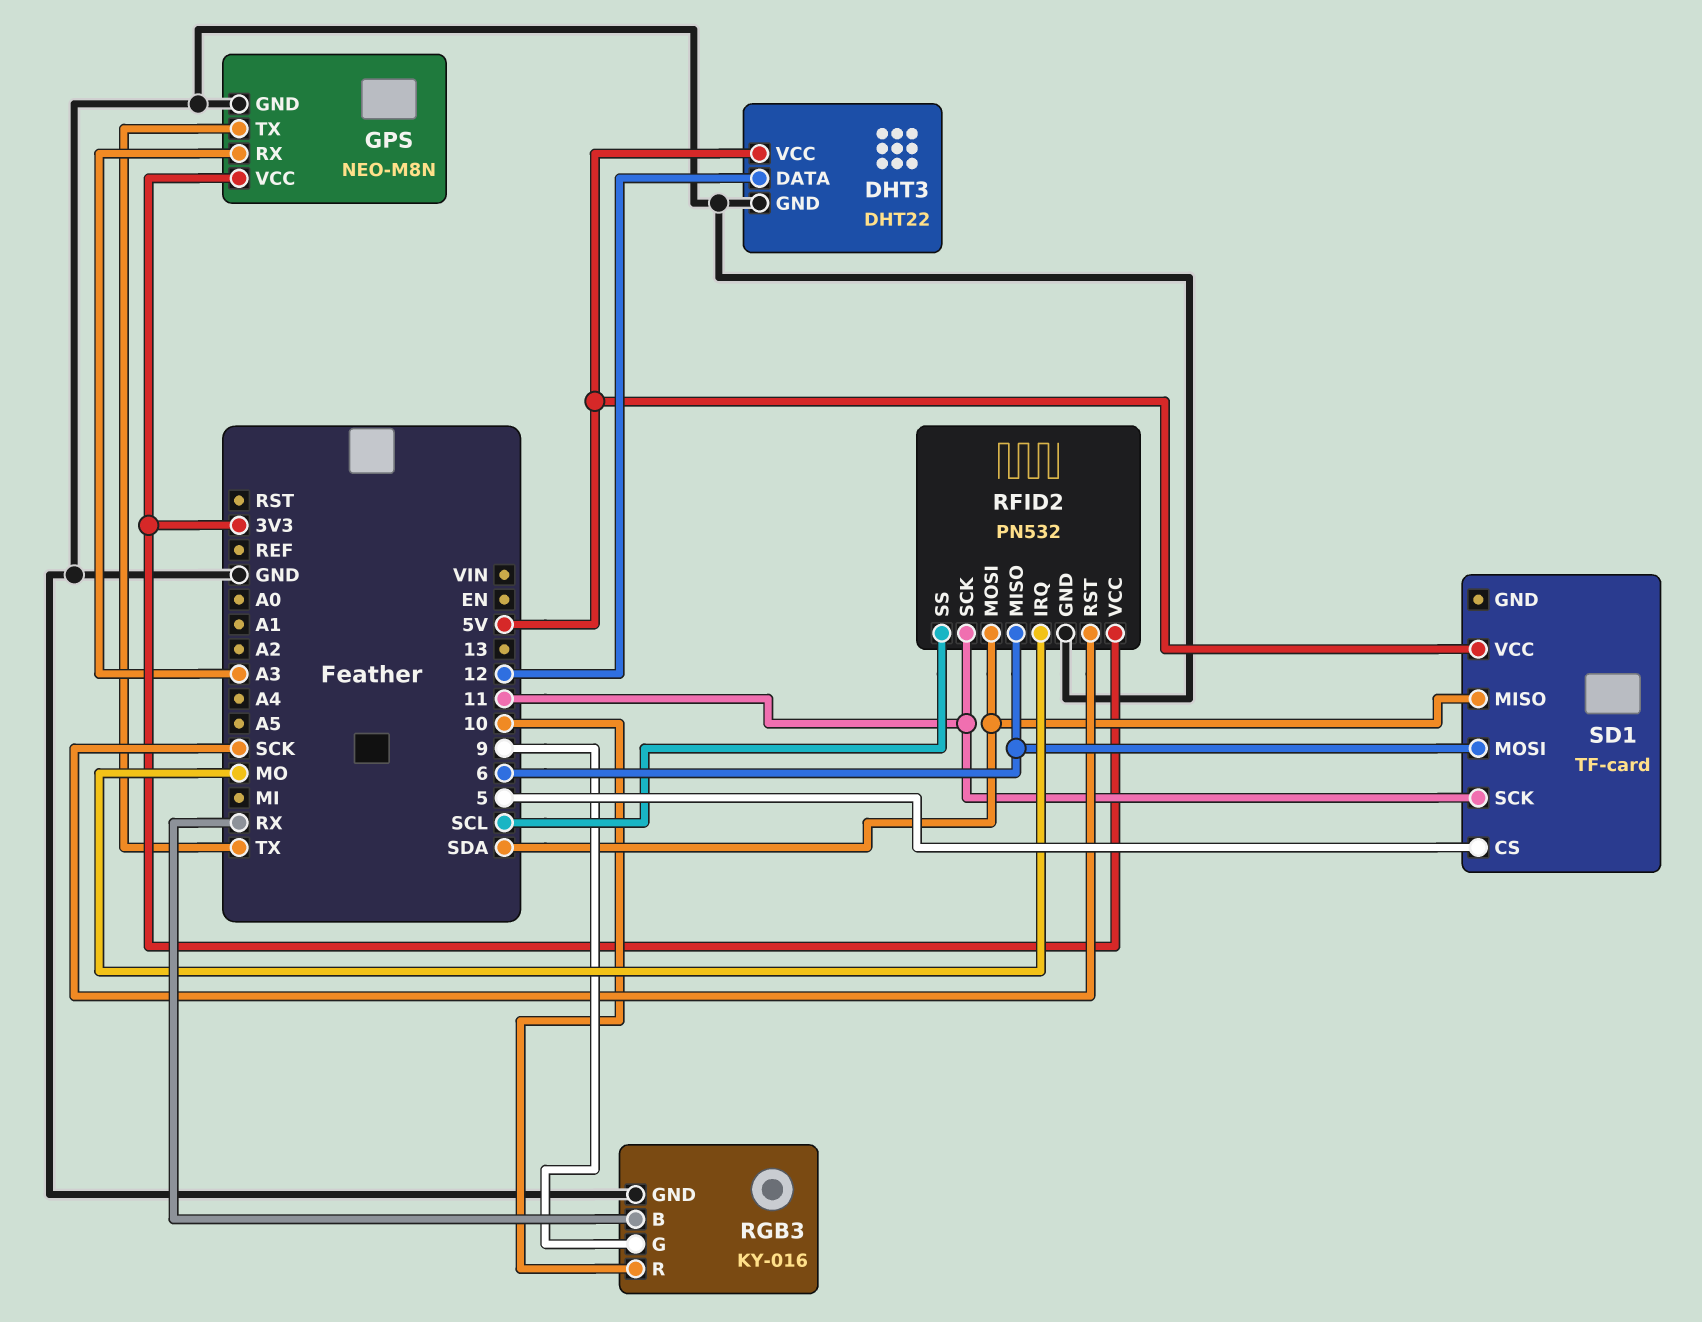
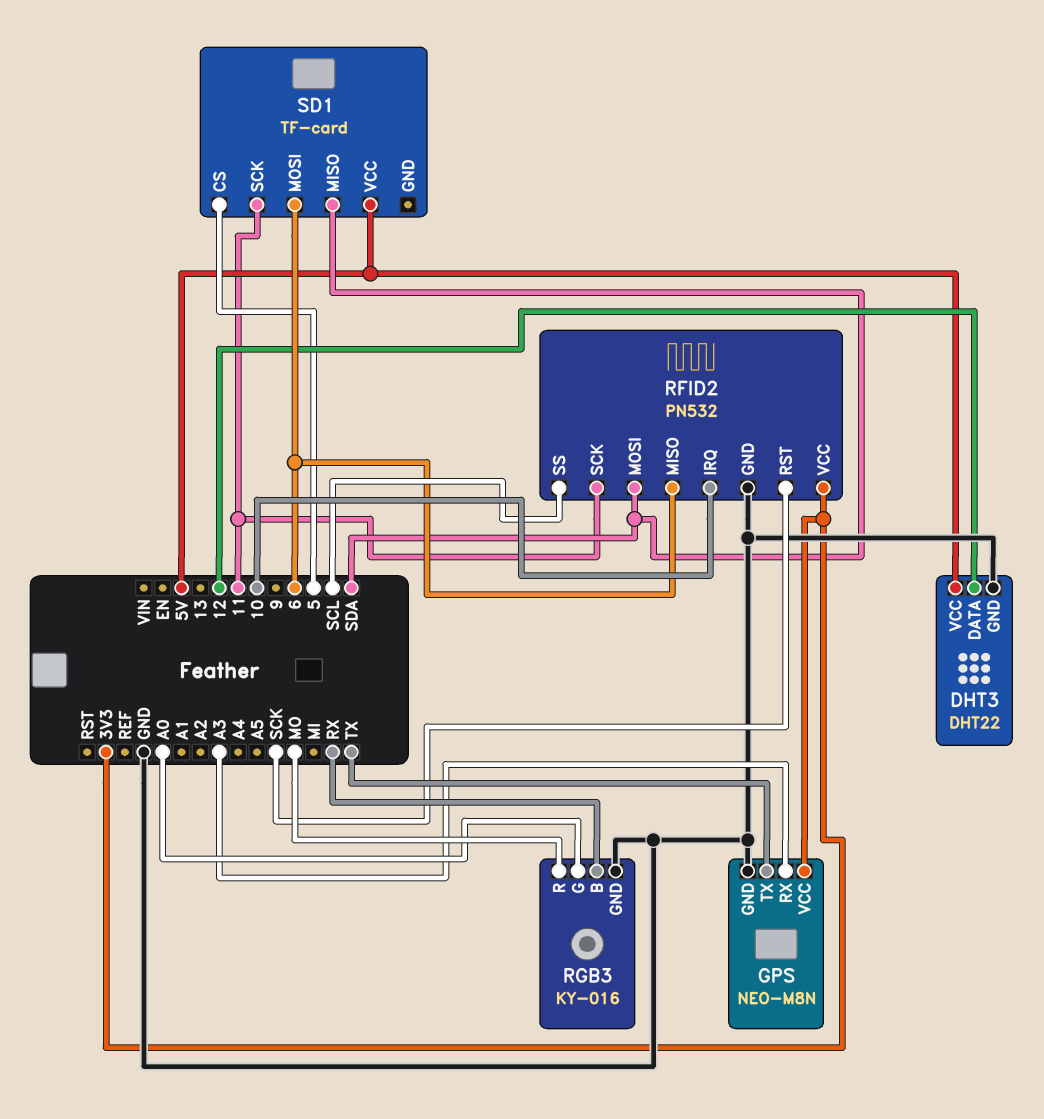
RFID2 pin IRQ: MO -> 10
RGB3 pin G: 9 -> A0
RGB3 pin R: 10 -> MO

